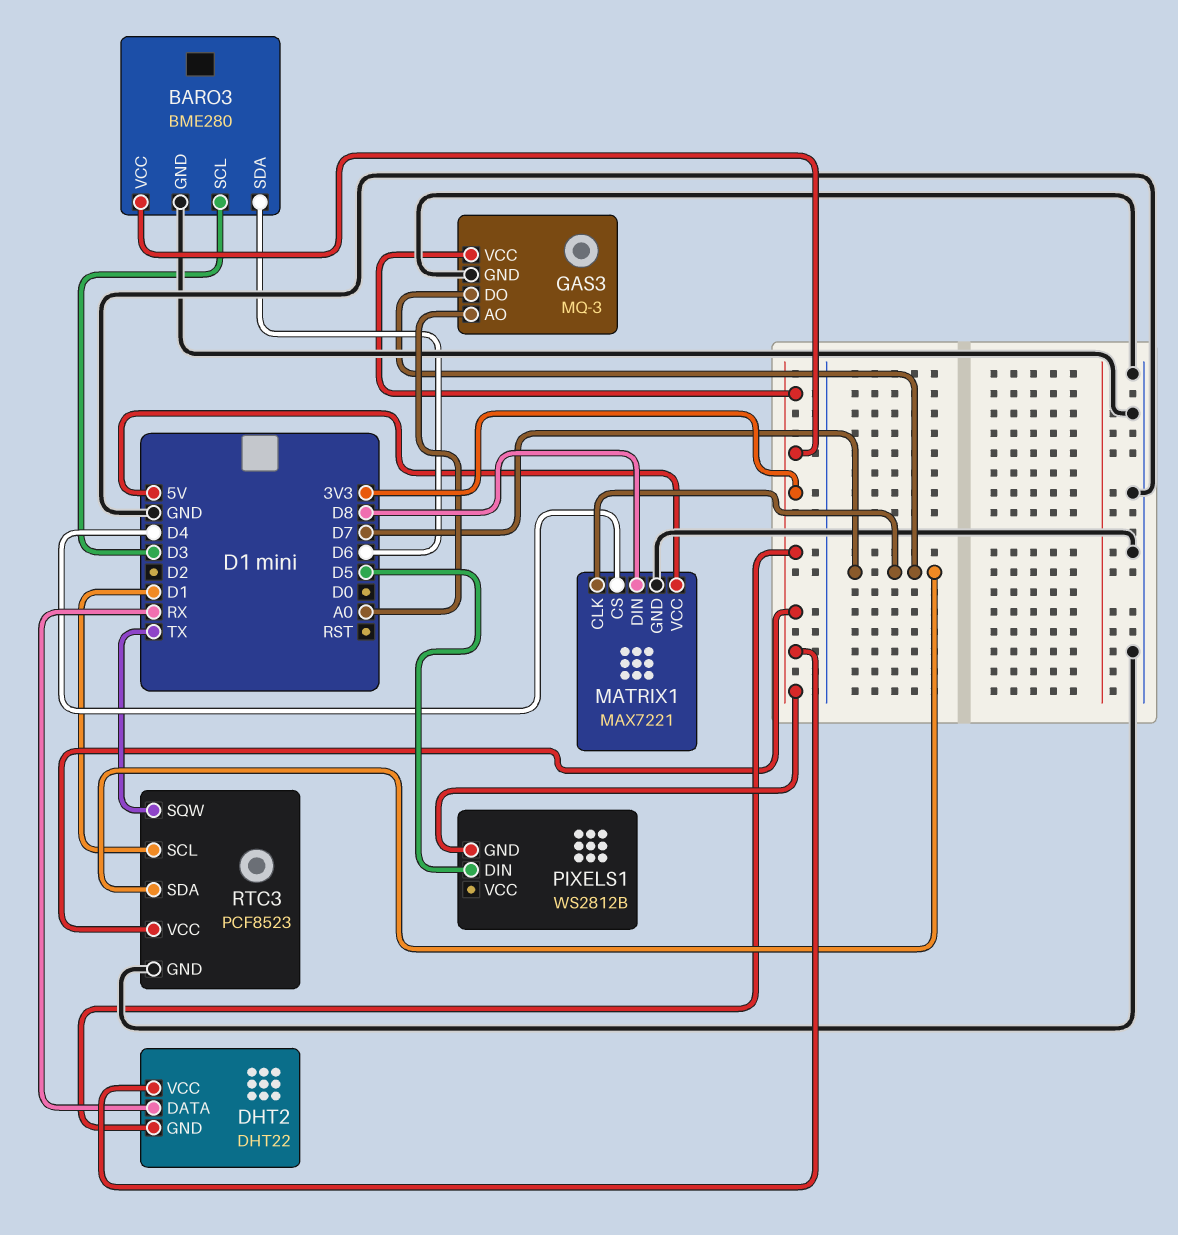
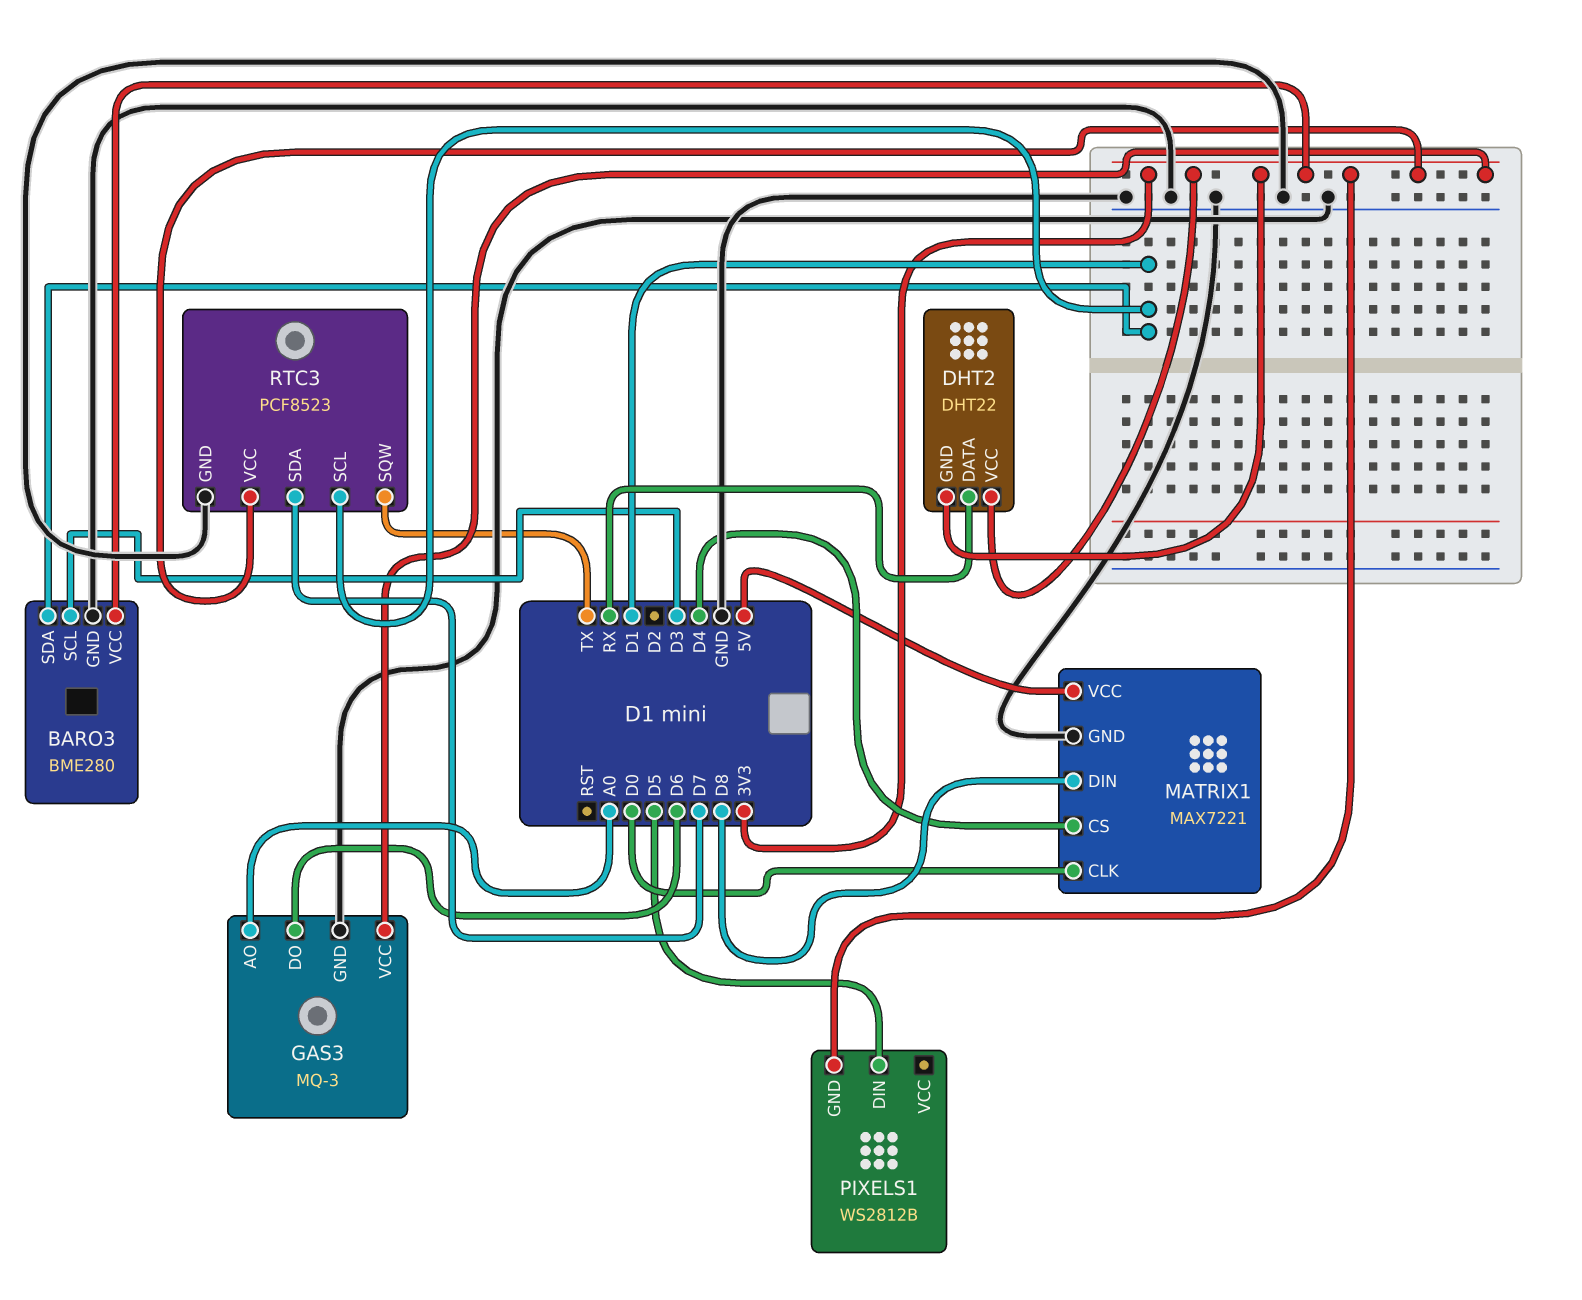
BARO3 pin SDA: D6 -> D1
GAS3 pin DO: D7 -> D6
MATRIX1 pin CLK: D7 -> D0

